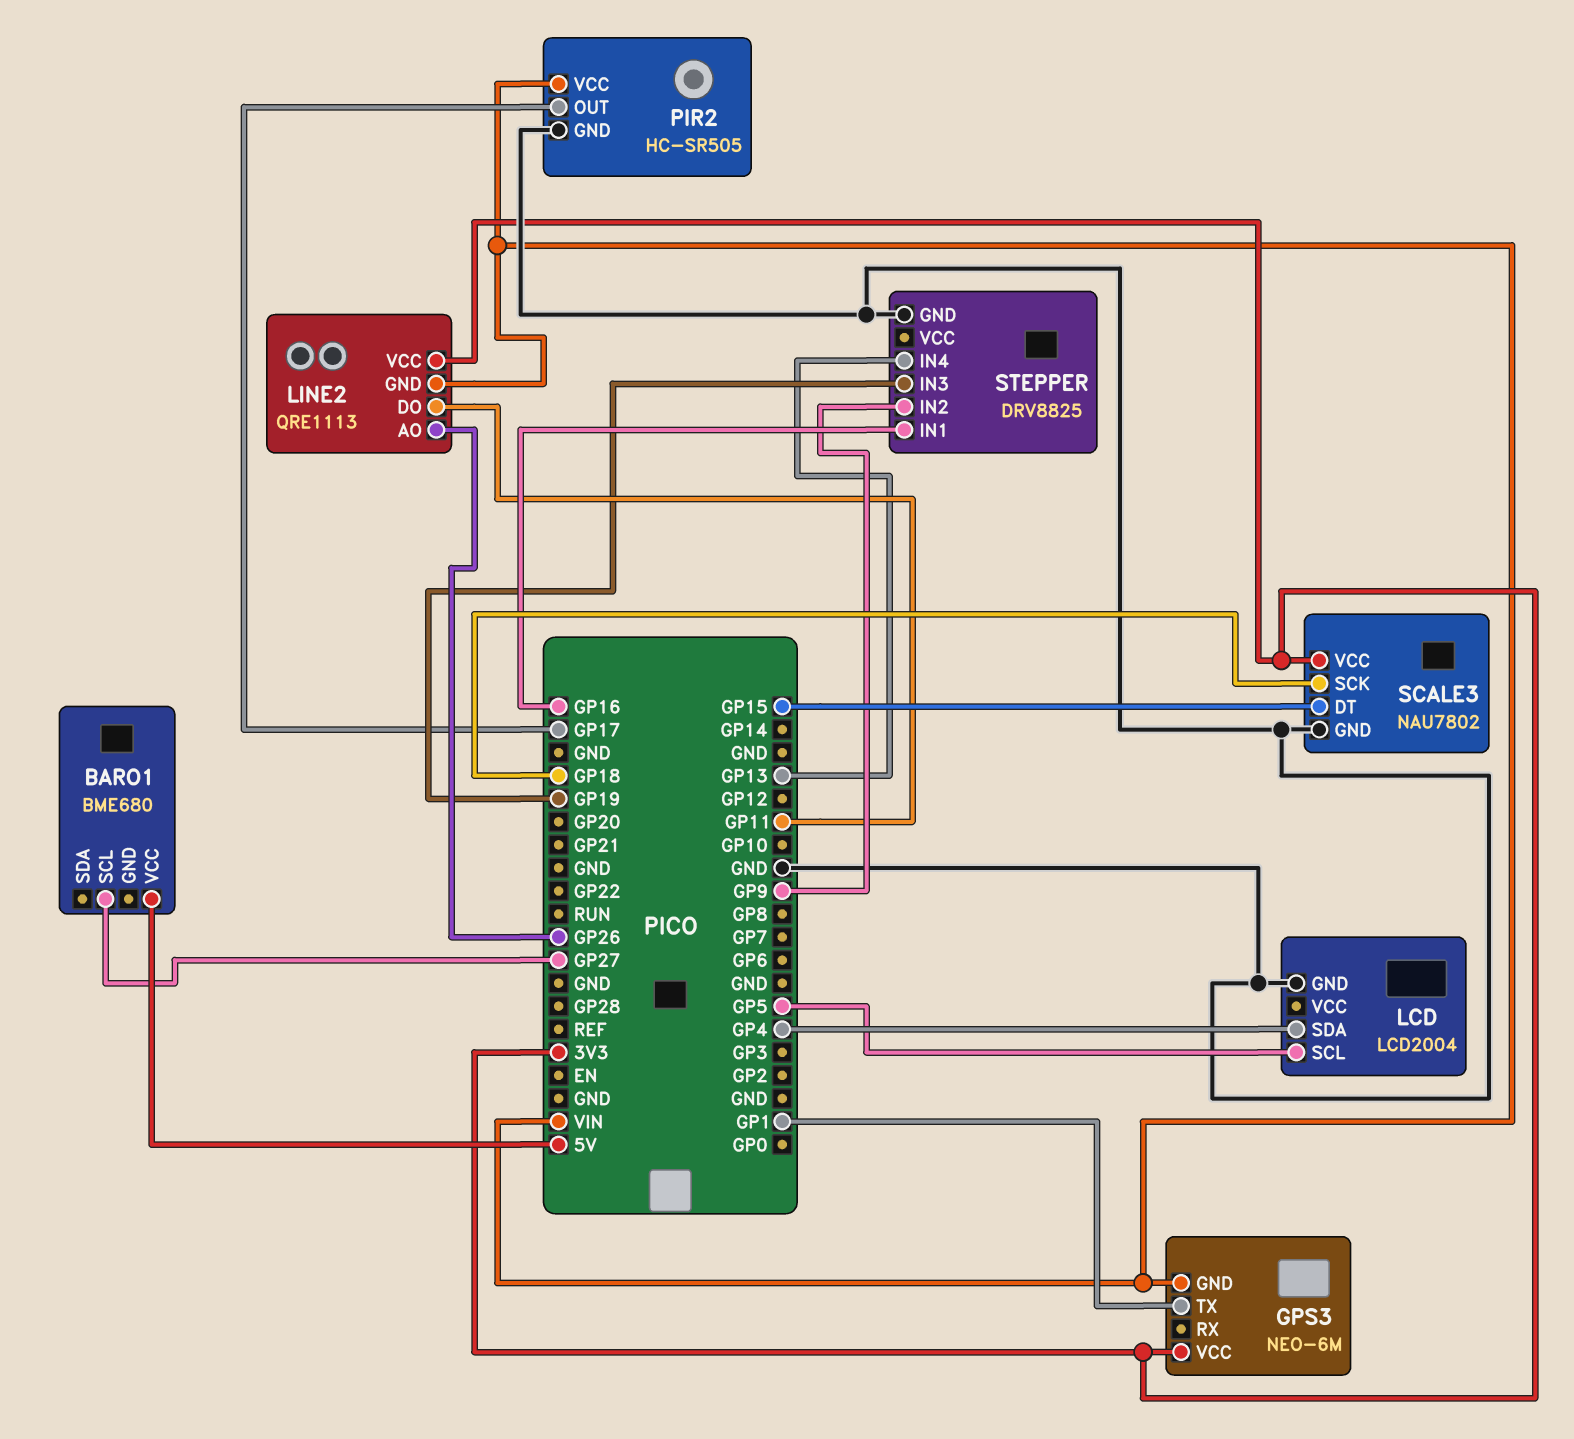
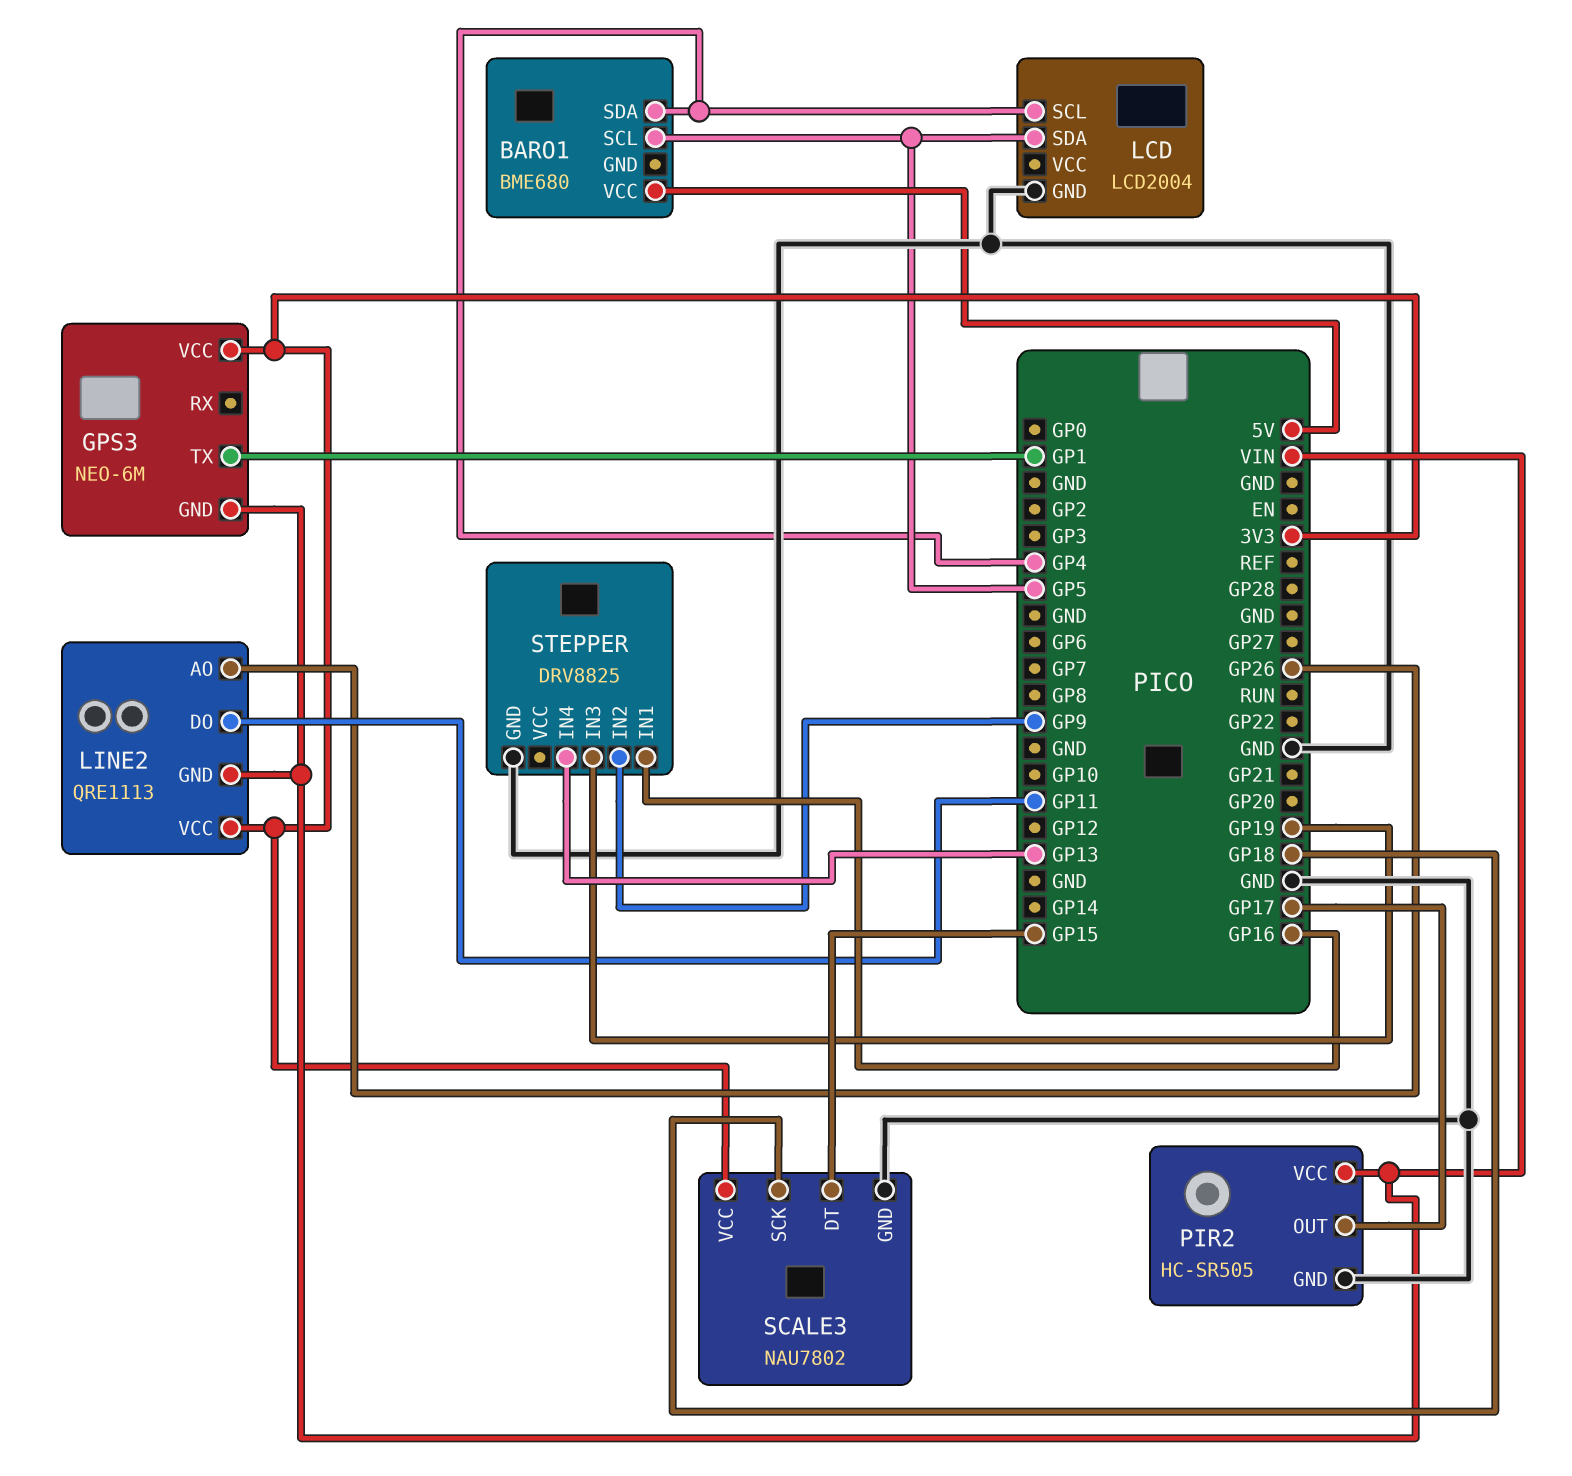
BARO1 pin SCL: GP27 -> GP5
BARO1 pin SDA: none -> GP4
LCD pin SCL: GP5 -> GP4
LCD pin SDA: GP4 -> GP5

